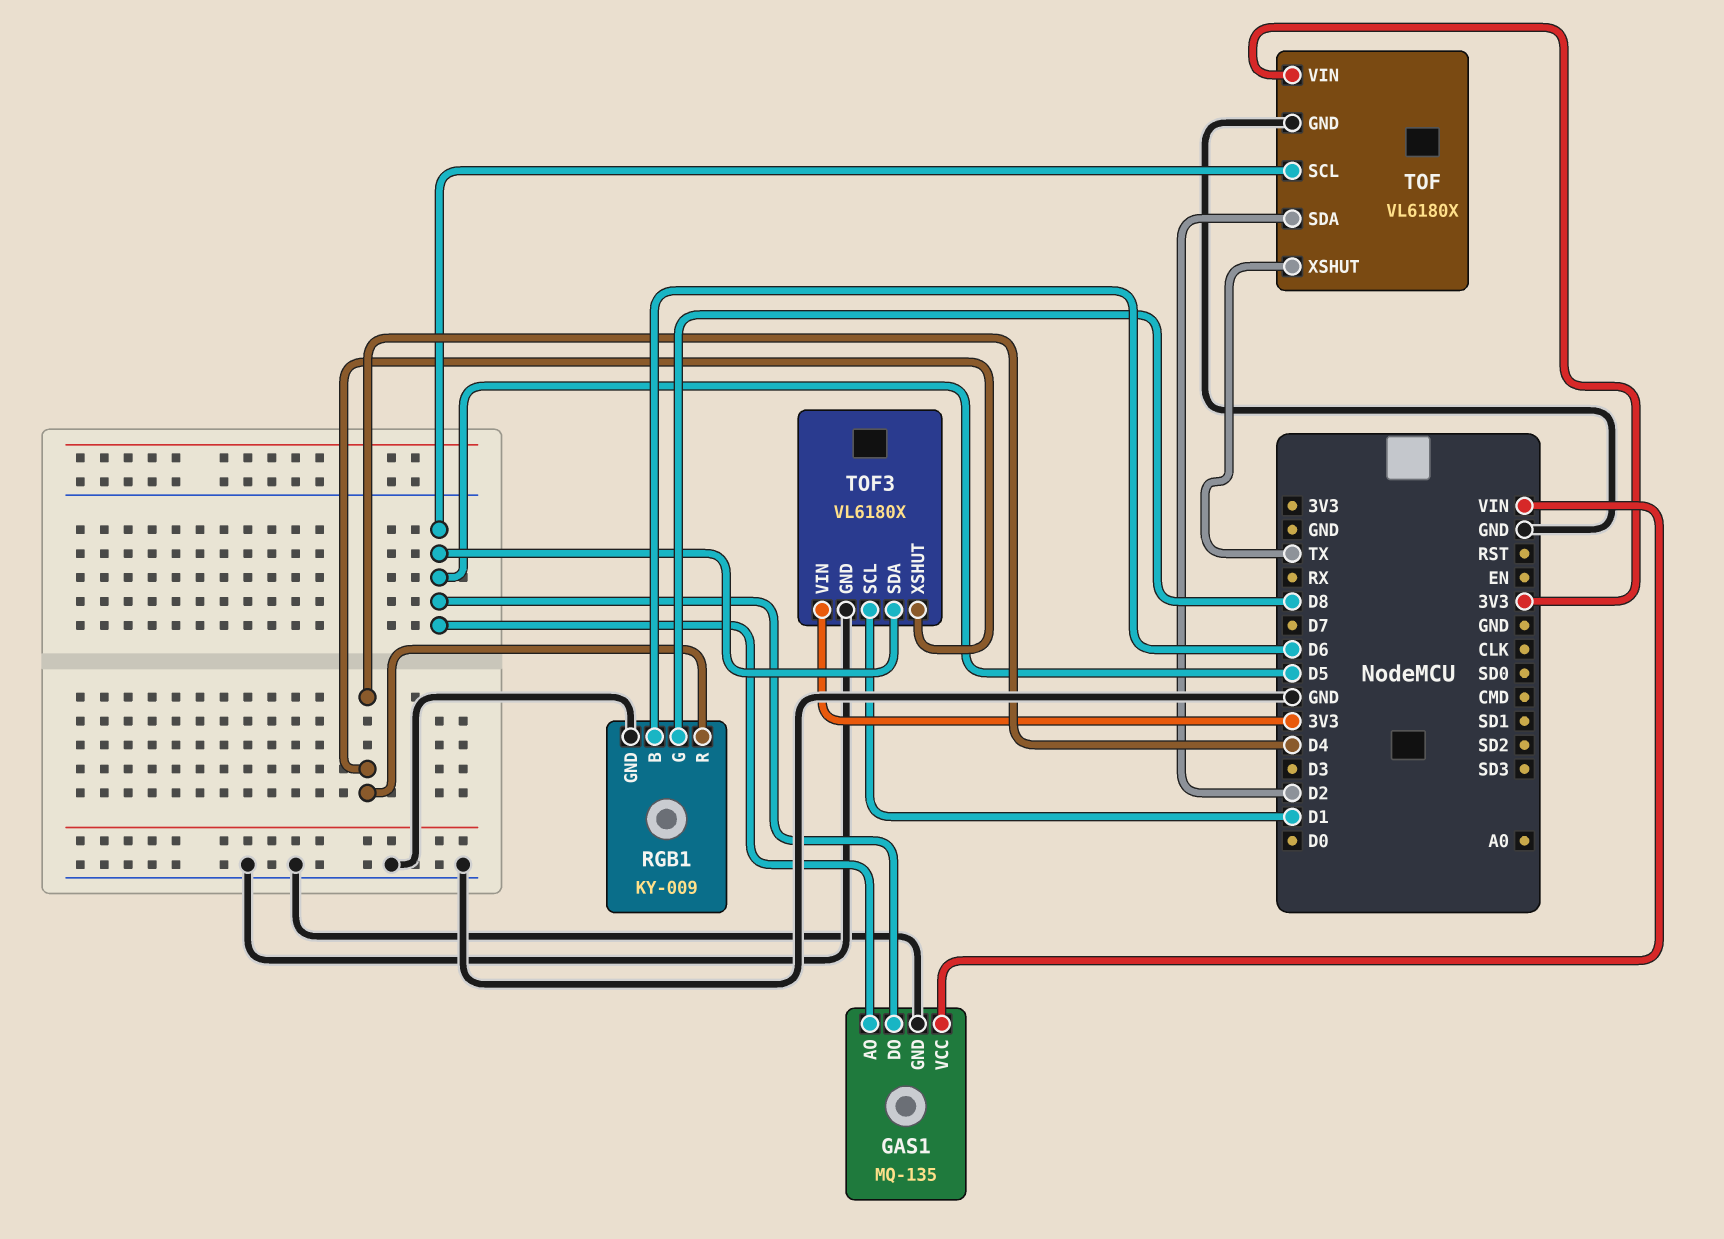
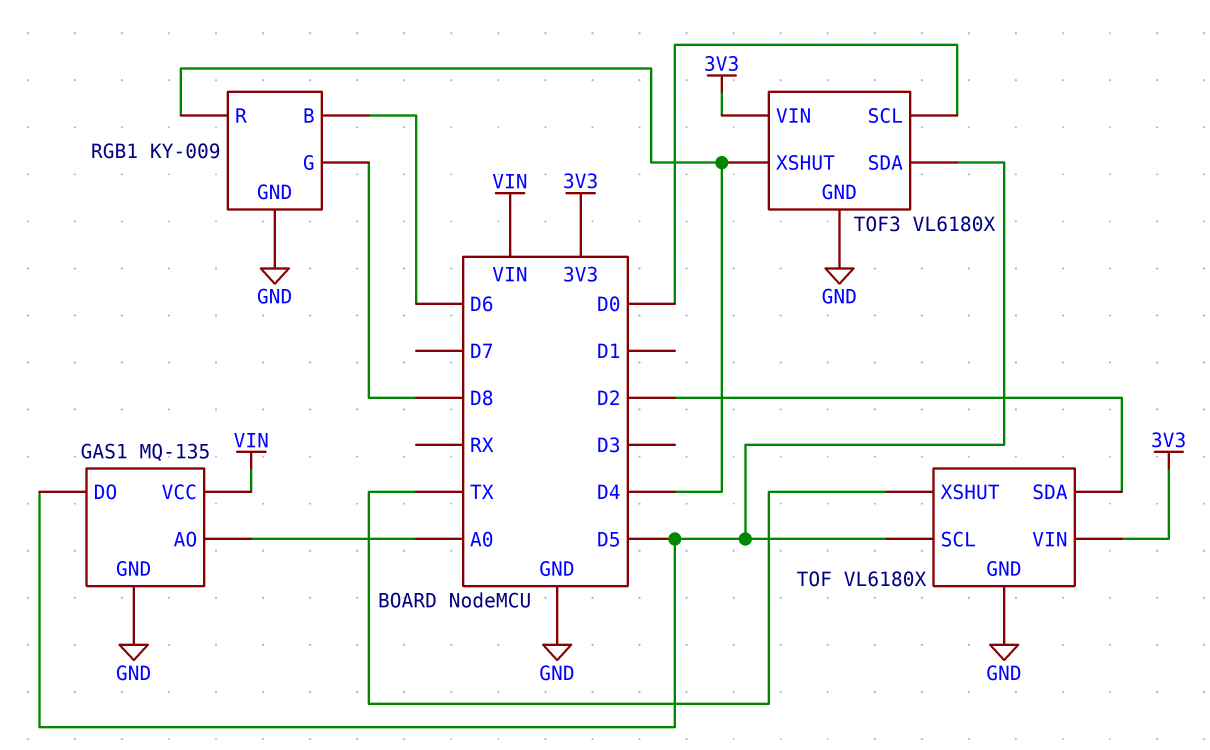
GAS1 pin AO: D5 -> A0
TOF3 pin SCL: D1 -> D0

